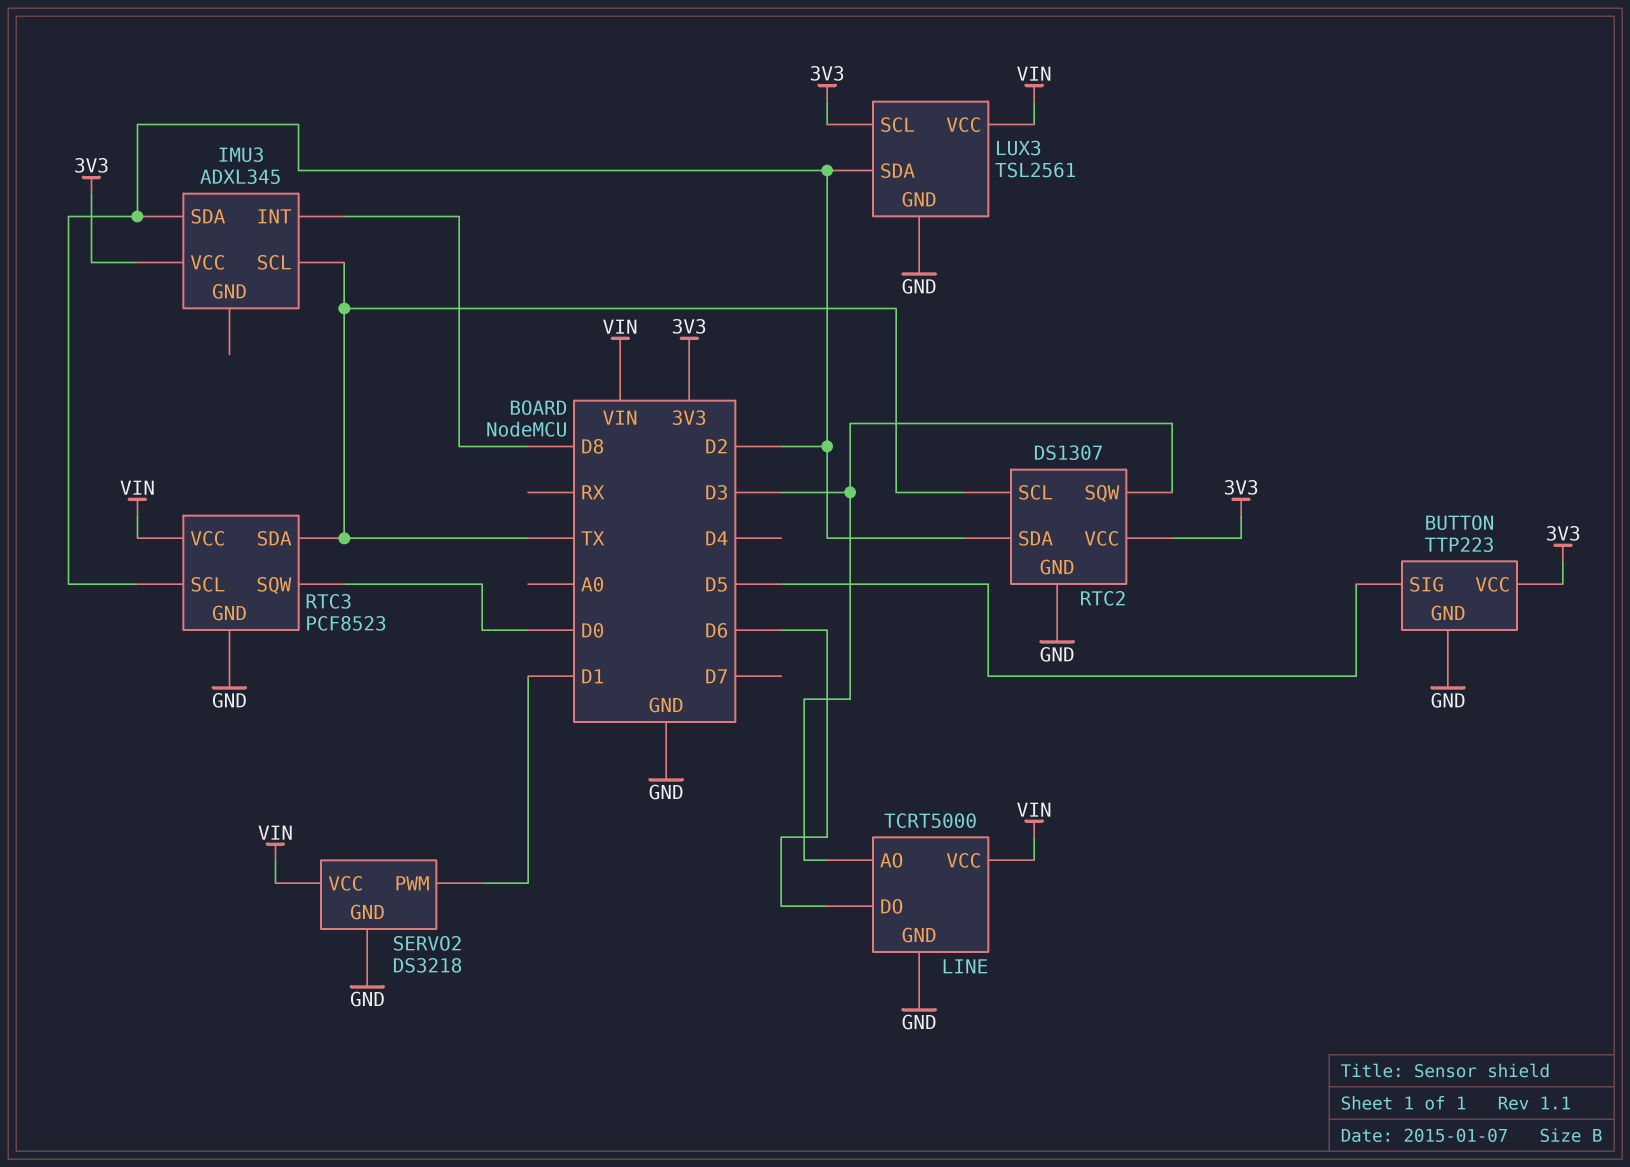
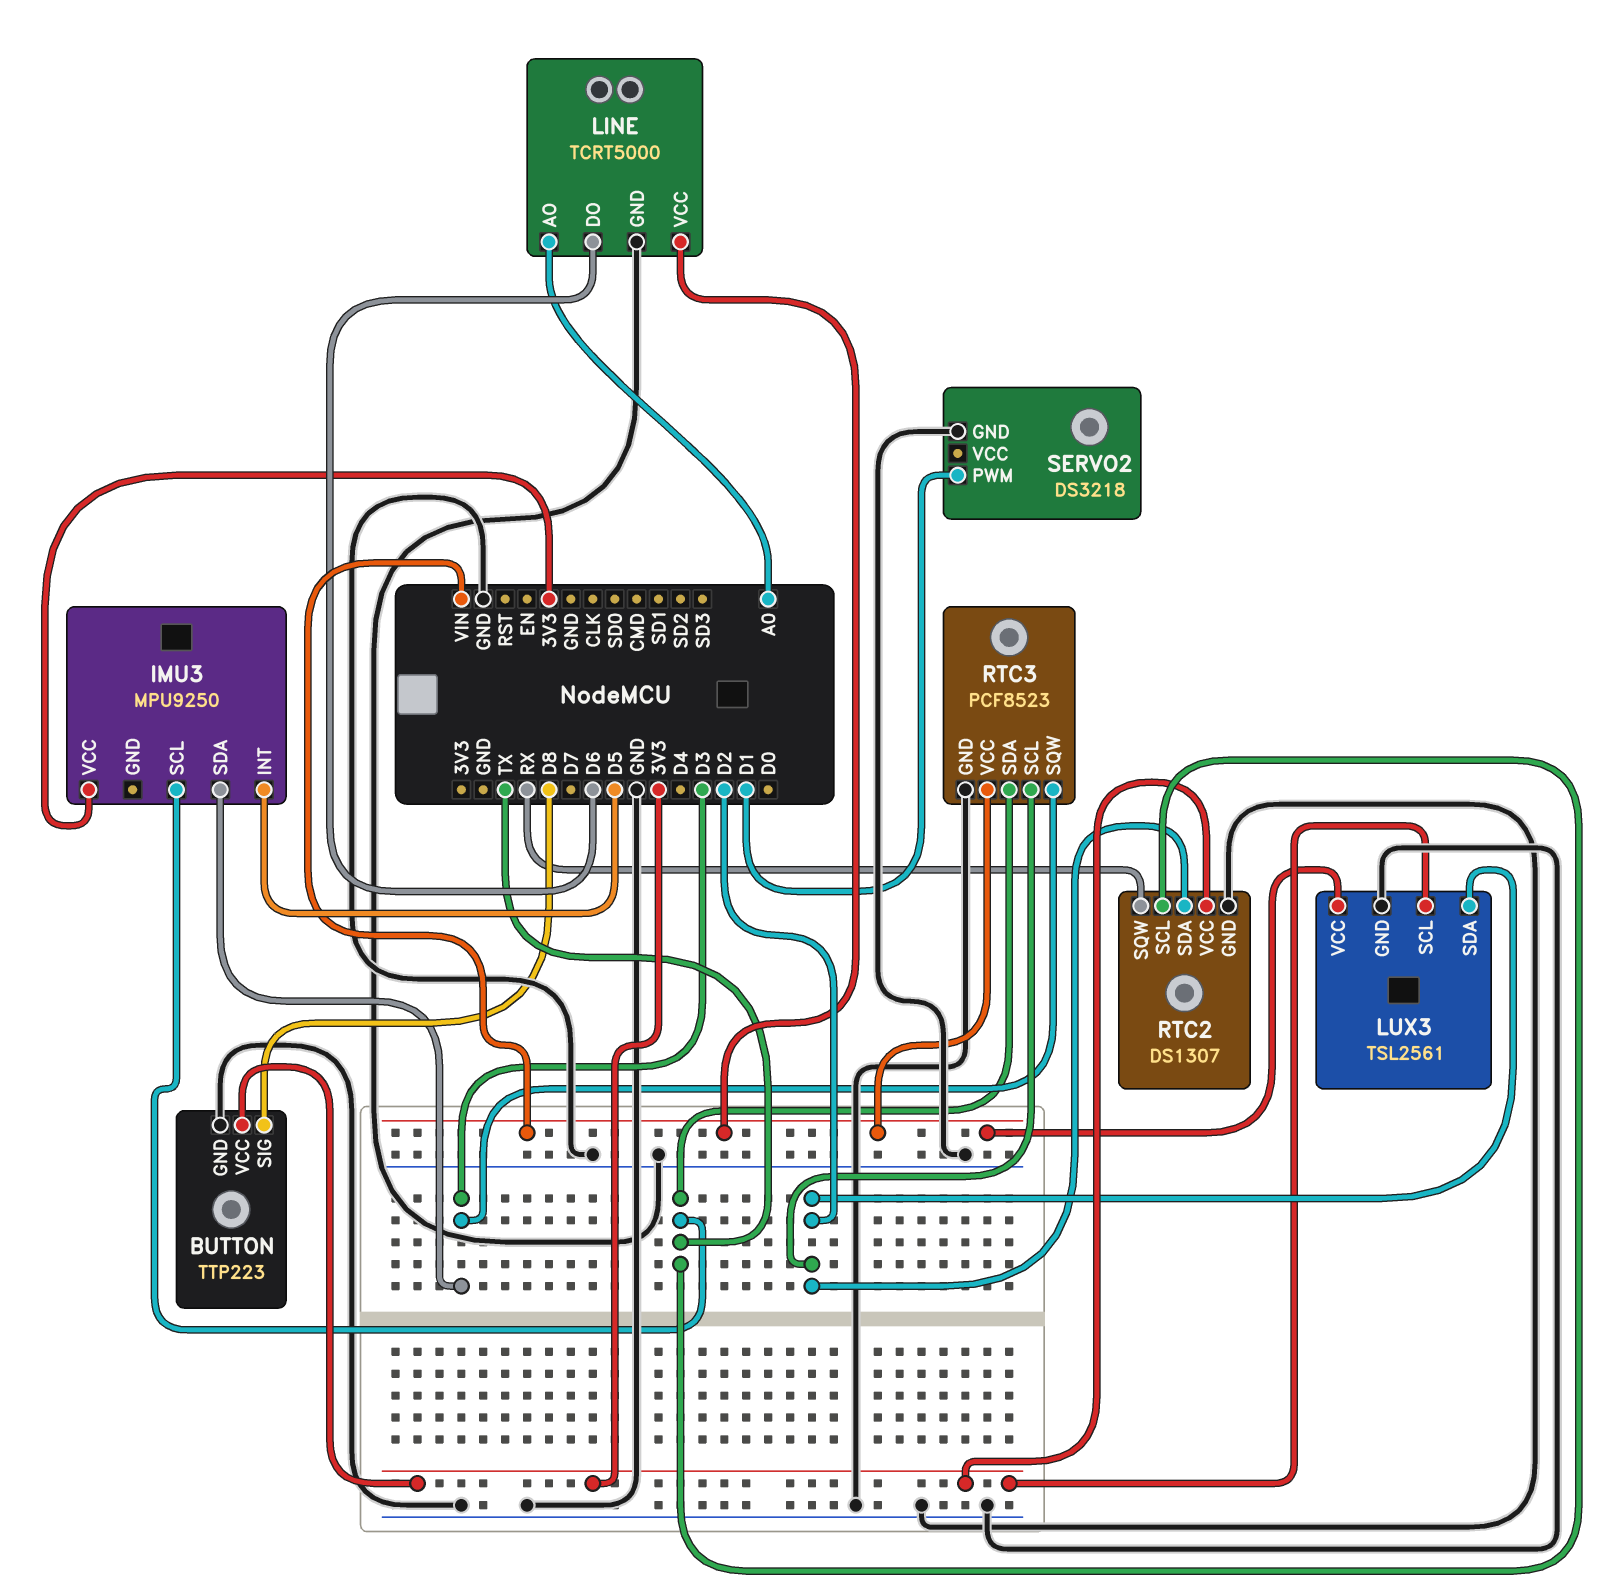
BUTTON pin SIG: D5 -> D8
IMU3: ADXL345 -> MPU9250
IMU3 pin INT: D8 -> D5
IMU3 pin SDA: D2 -> D3
LINE pin AO: D3 -> A0
RTC2 pin SQW: D3 -> RX
RTC3 pin SQW: D0 -> D3
SERVO2 pin VCC: VIN -> none

